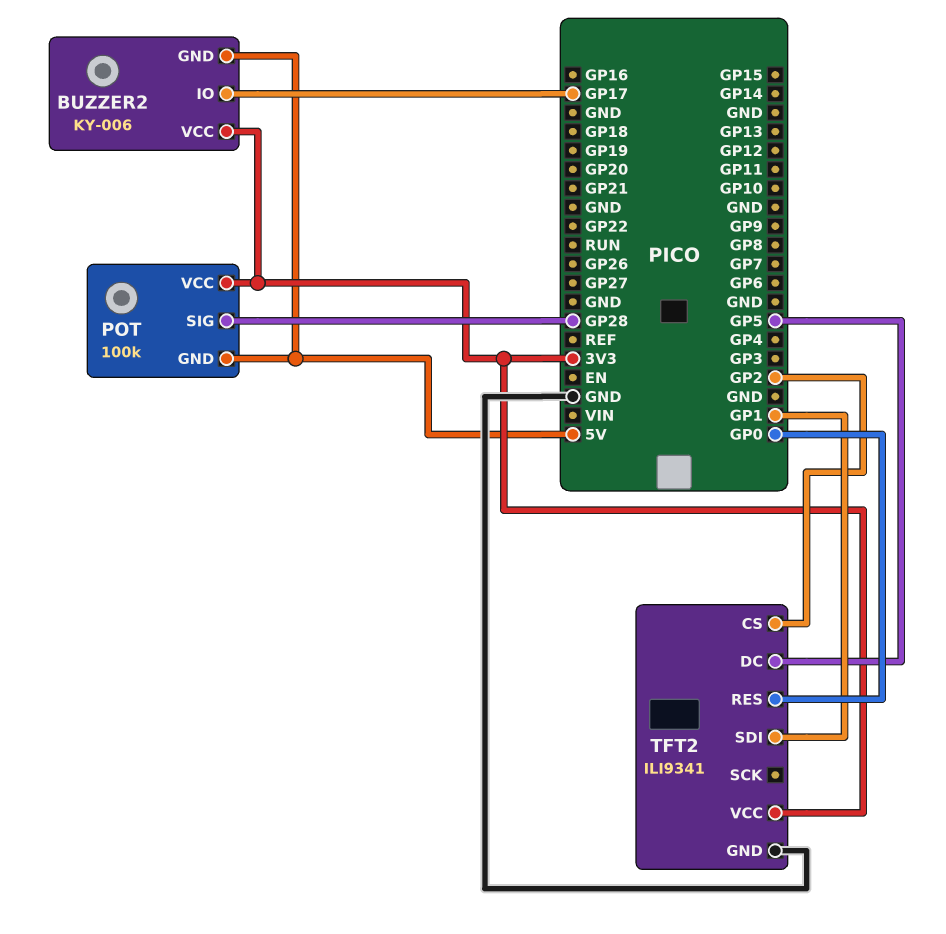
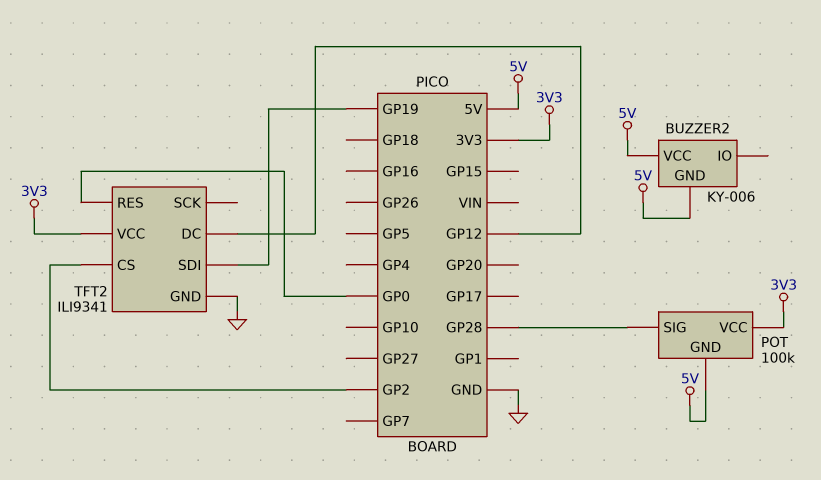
BUZZER2 pin IO: GP17 -> none
BUZZER2 pin VCC: 3V3 -> 5V
TFT2 pin DC: GP5 -> GP12
TFT2 pin SDI: GP1 -> GP19

